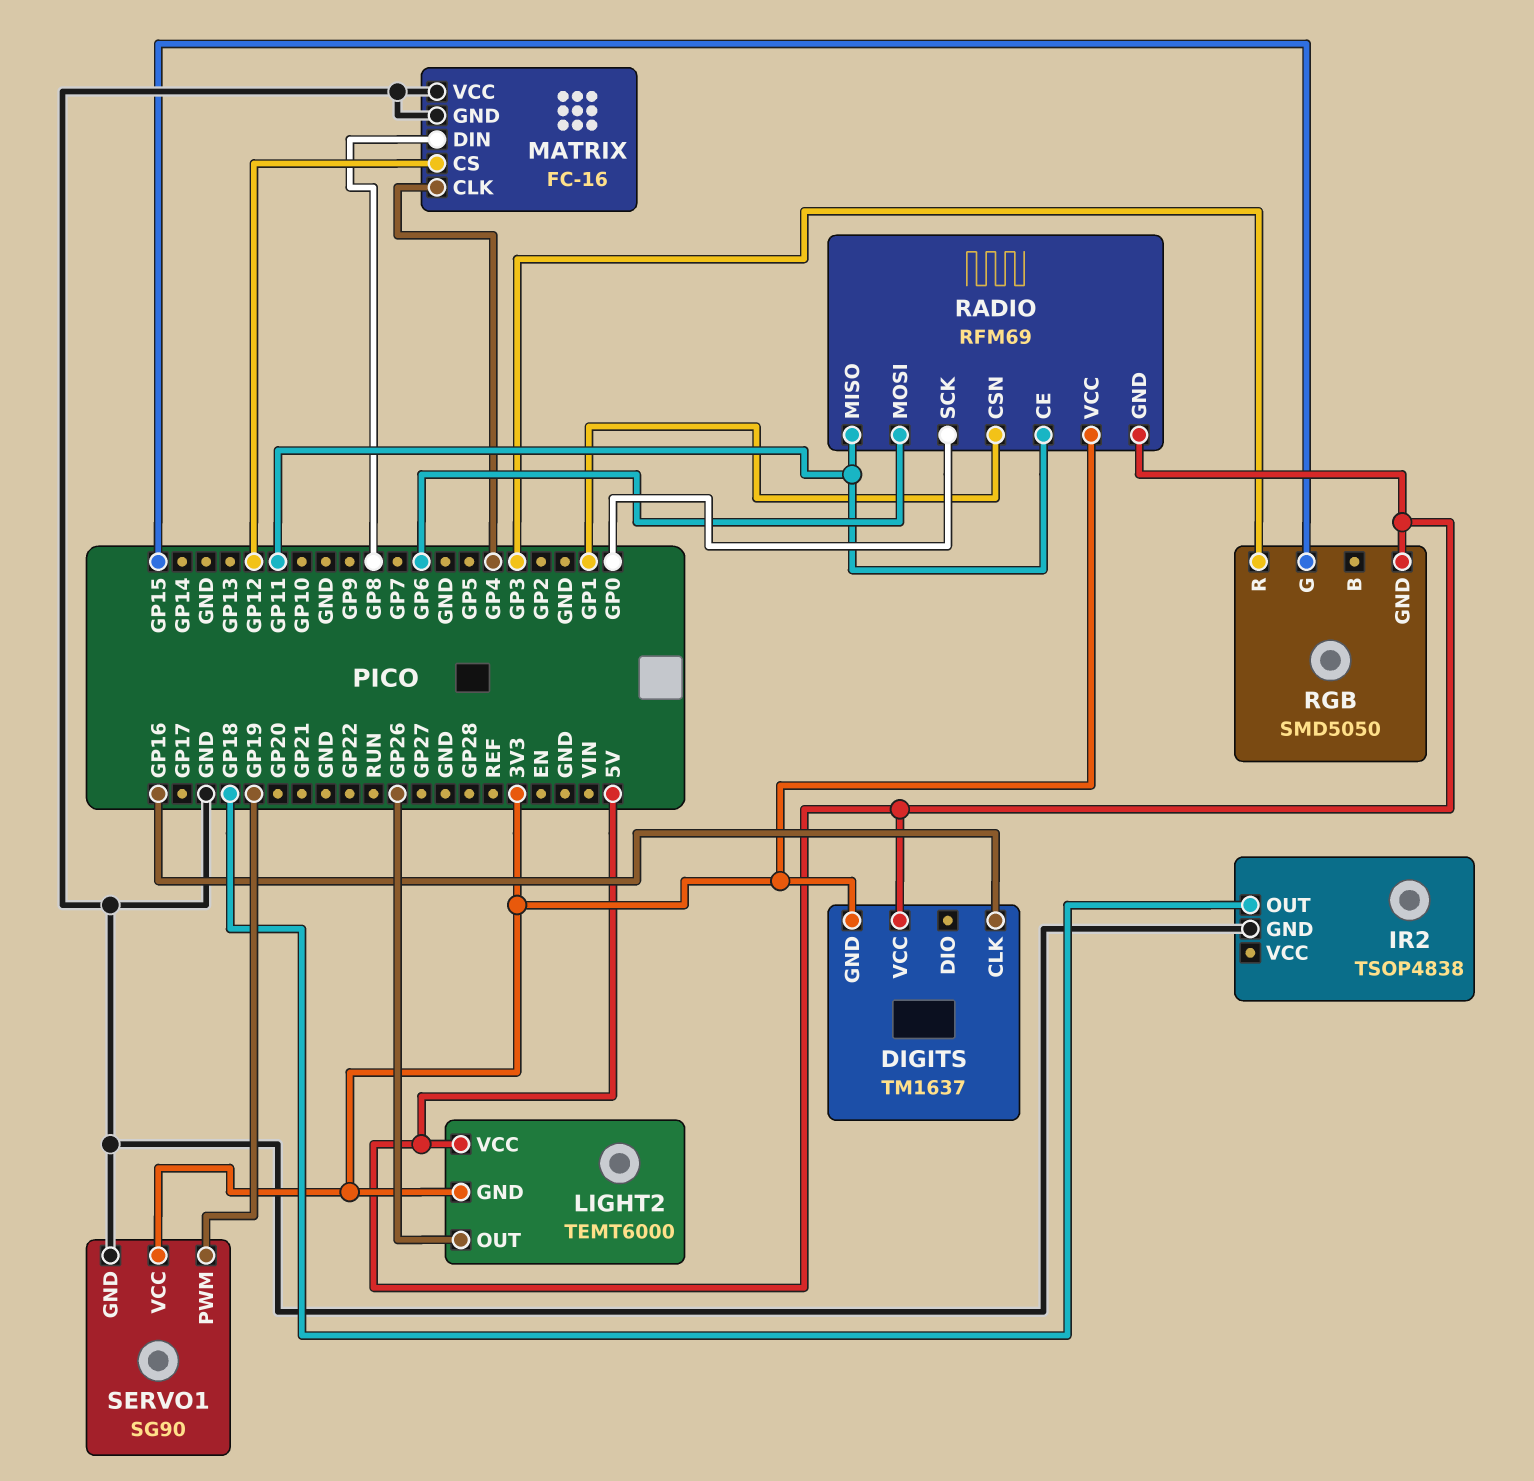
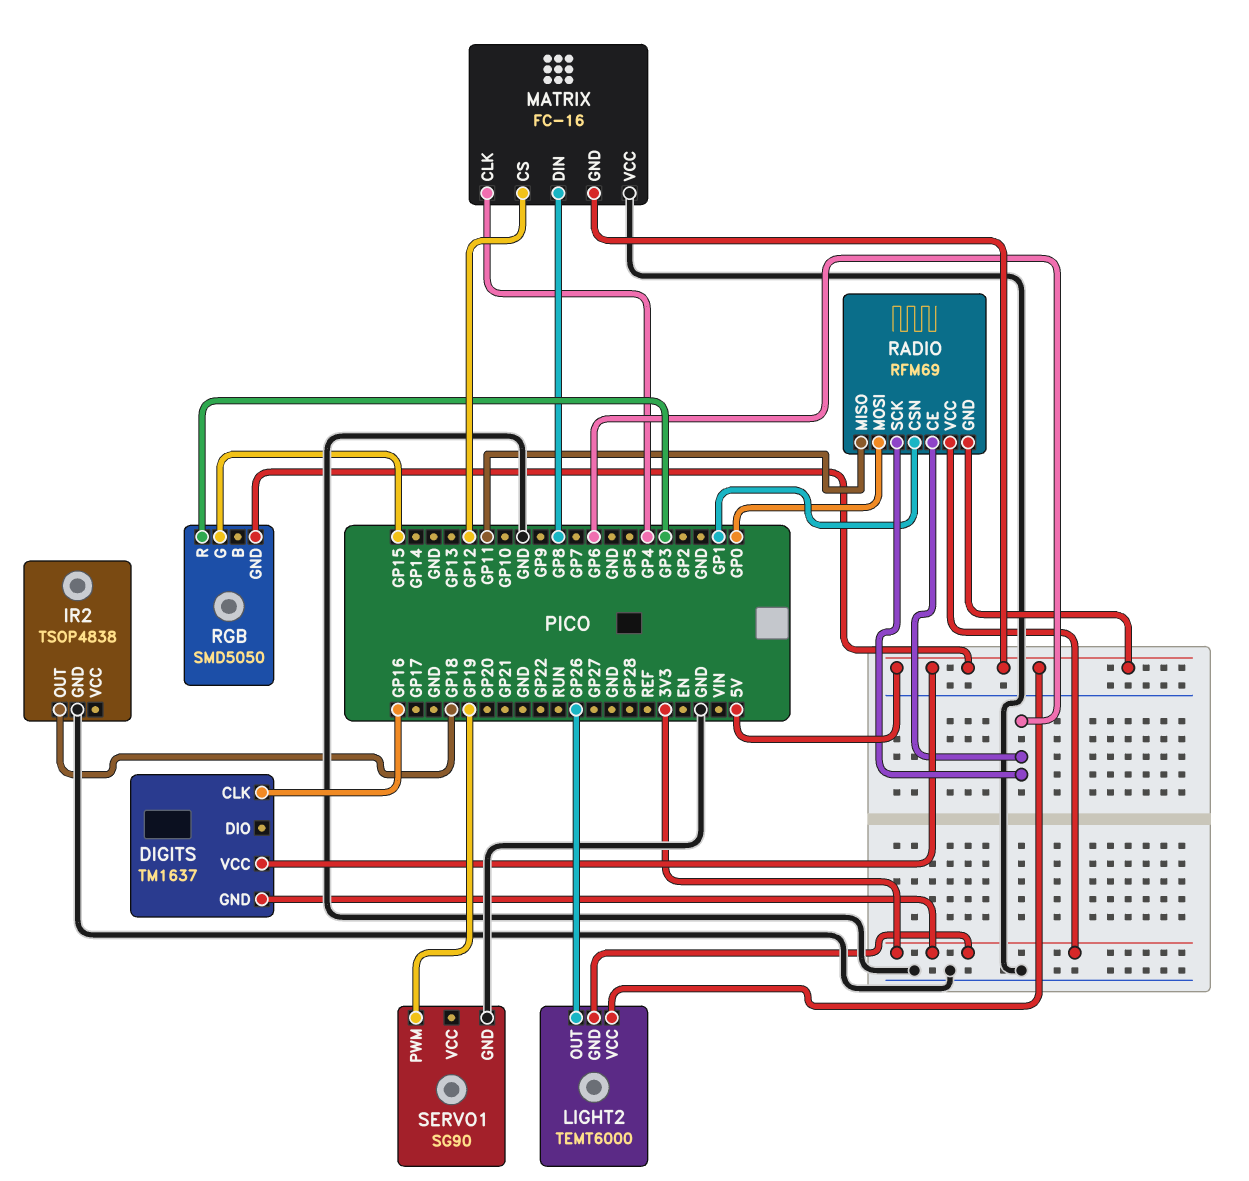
MATRIX pin GND: GND -> 5V
RADIO pin CE: GP11 -> GP6
RADIO pin MOSI: GP6 -> GP0
RADIO pin SCK: GP0 -> GP6
SERVO1 pin VCC: 3V3 -> none

